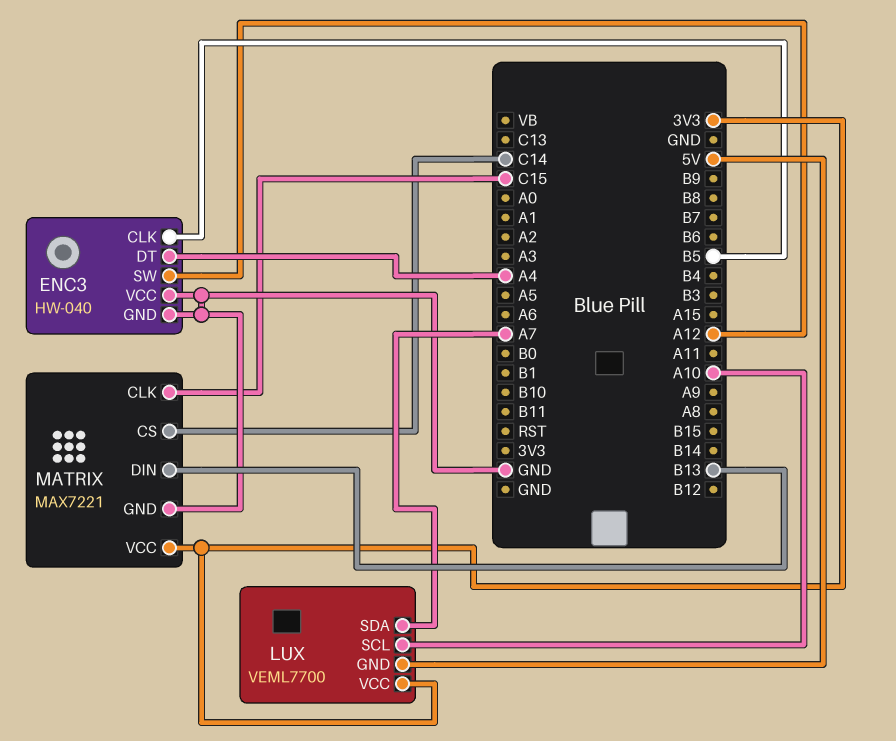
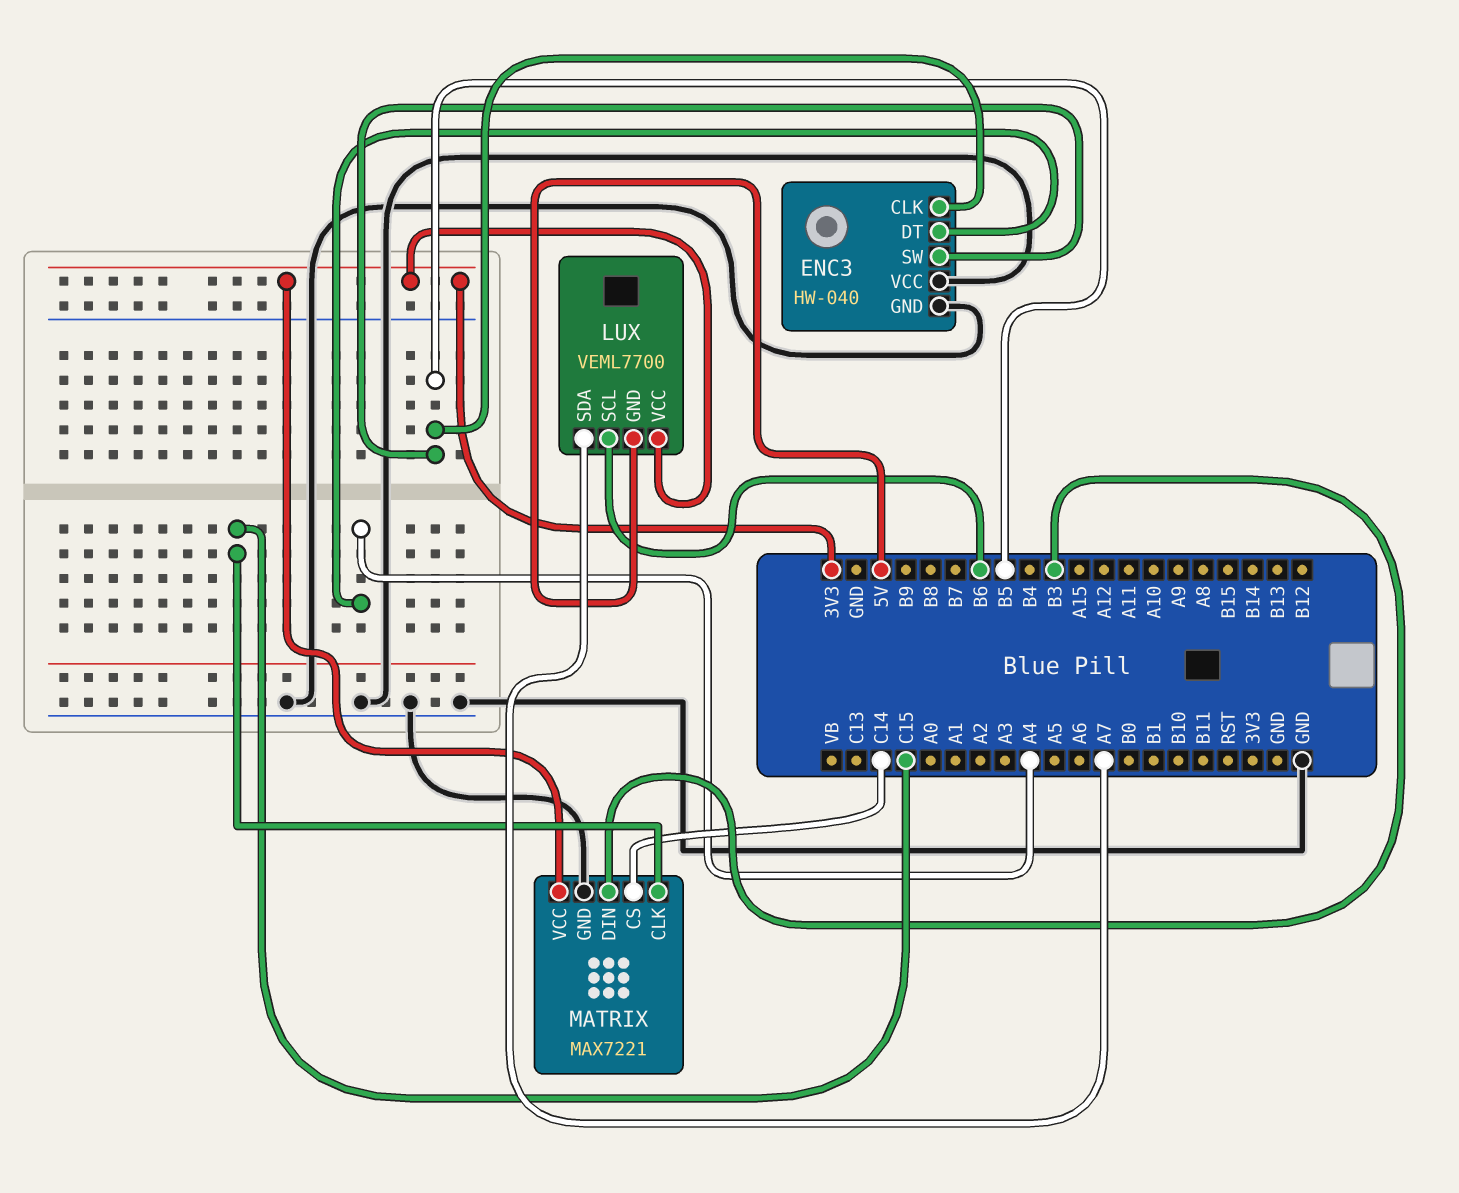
ENC3 pin SW: A12 -> B5
LUX pin SCL: A10 -> B6
MATRIX pin DIN: B13 -> B3

